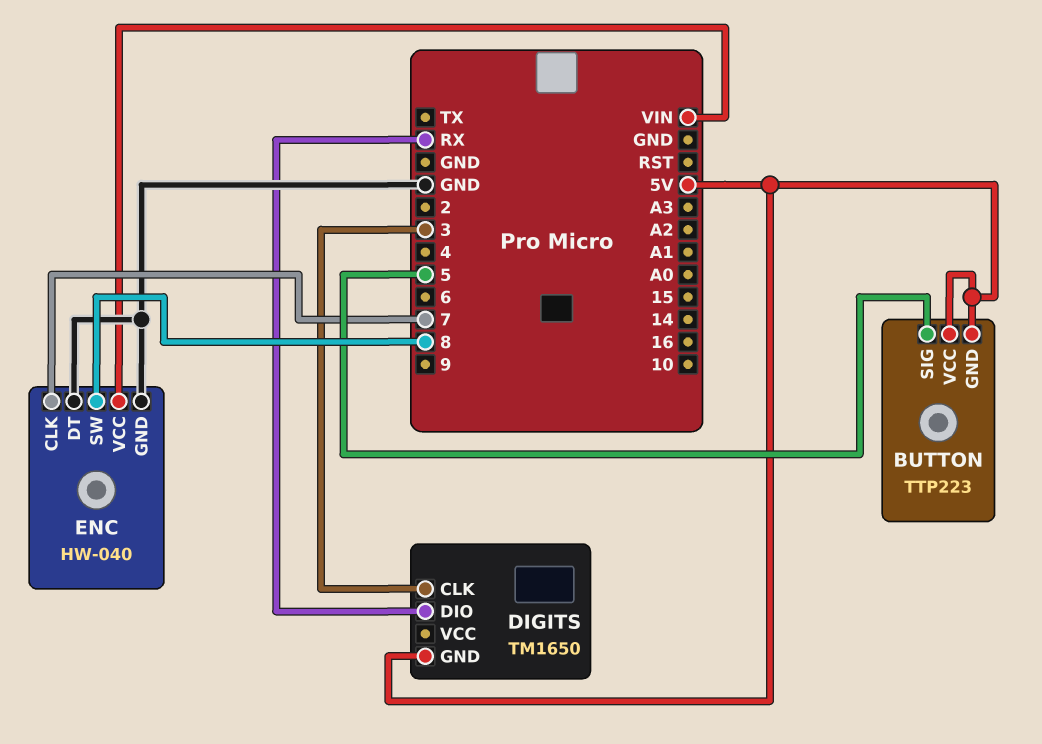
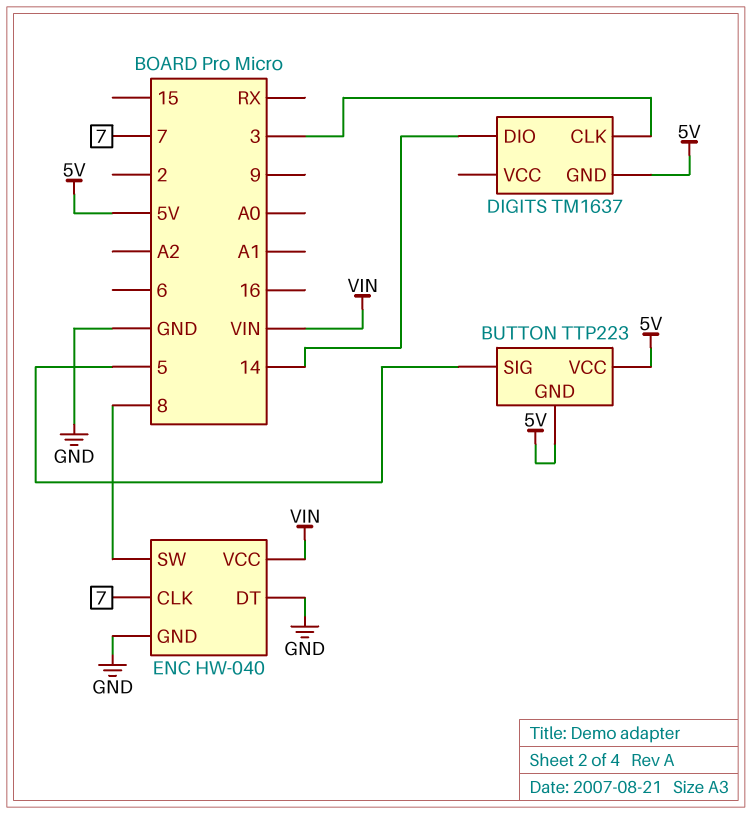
DIGITS: TM1650 -> TM1637
DIGITS pin DIO: RX -> 14

